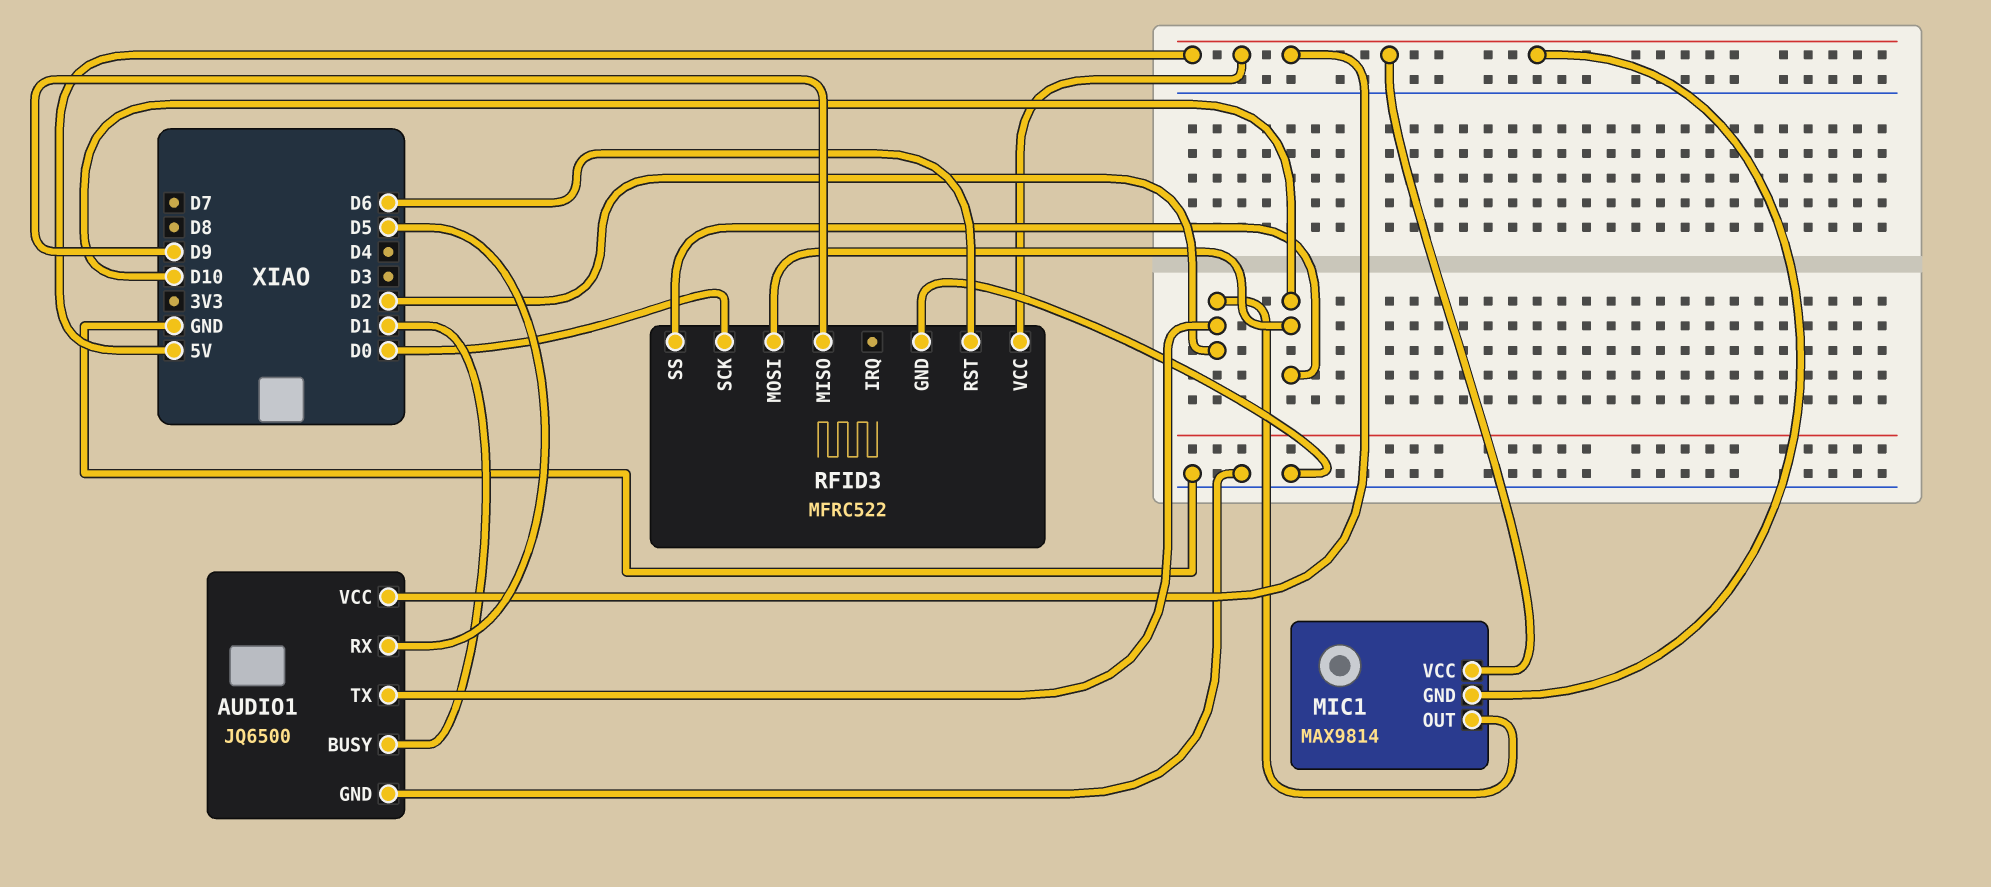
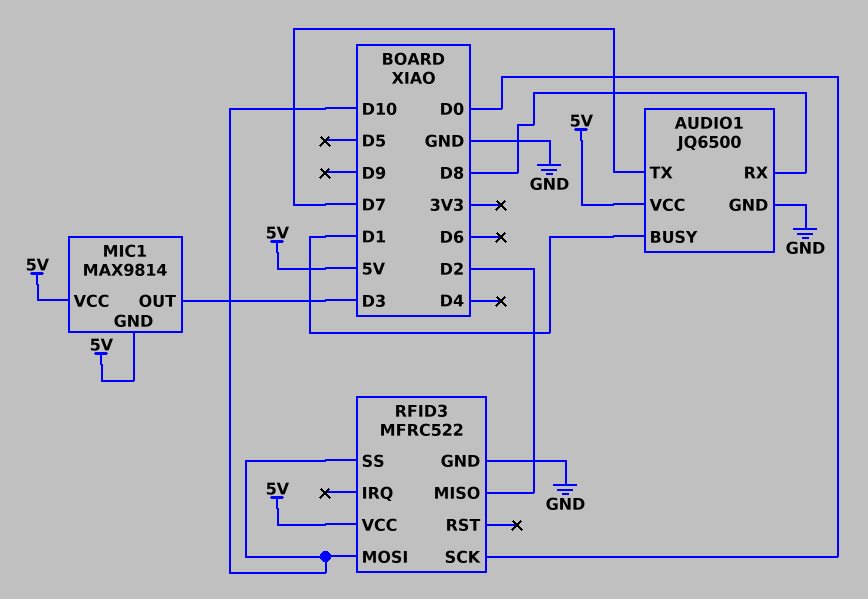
AUDIO1 pin RX: D5 -> D8
AUDIO1 pin TX: D2 -> D7
MIC1 pin OUT: D2 -> D3
RFID3 pin MISO: D9 -> D2
RFID3 pin RST: D6 -> none

